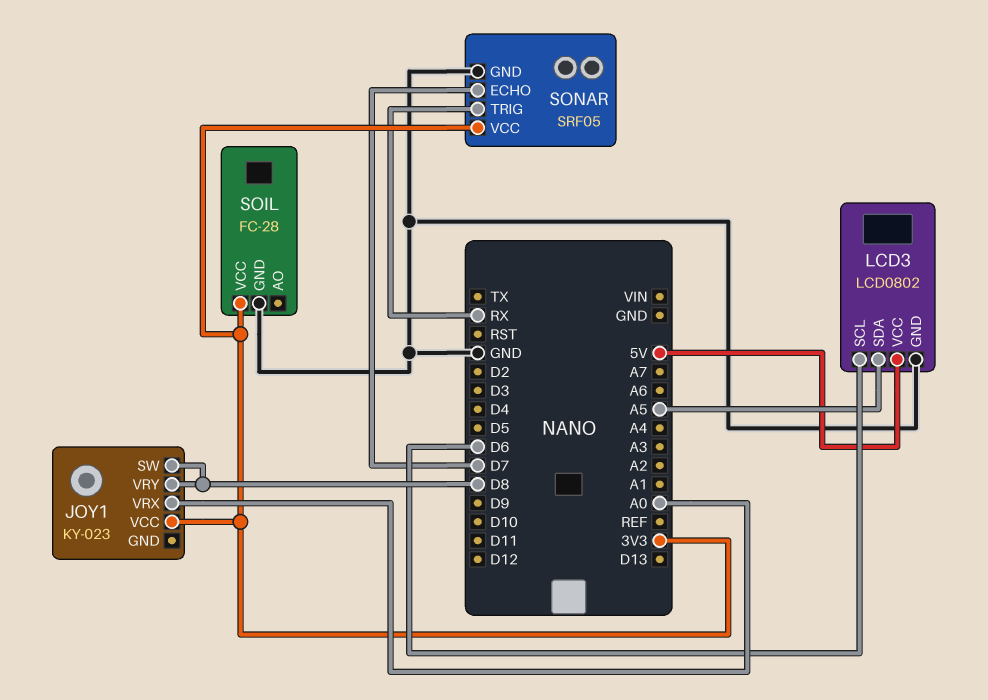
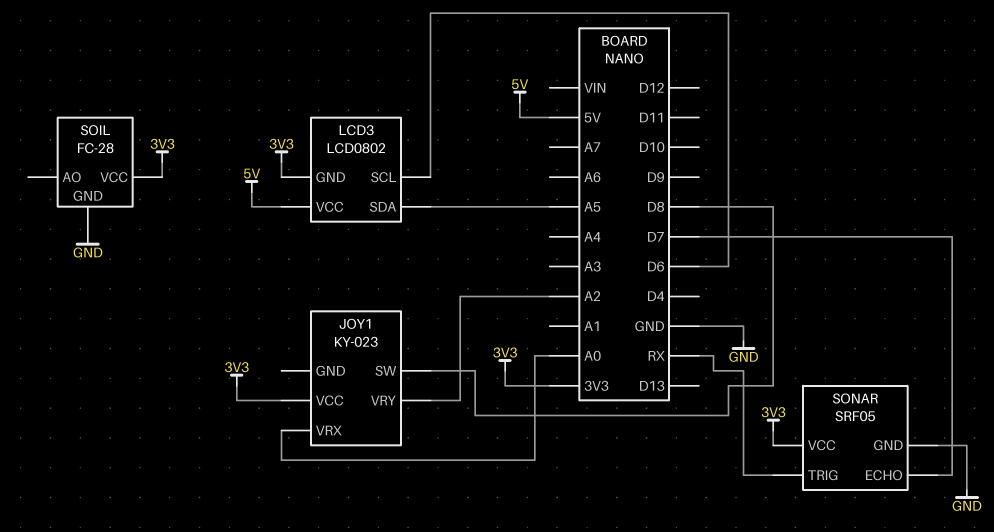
JOY1 pin VRY: D8 -> A2
LCD3 pin GND: GND -> 3V3

